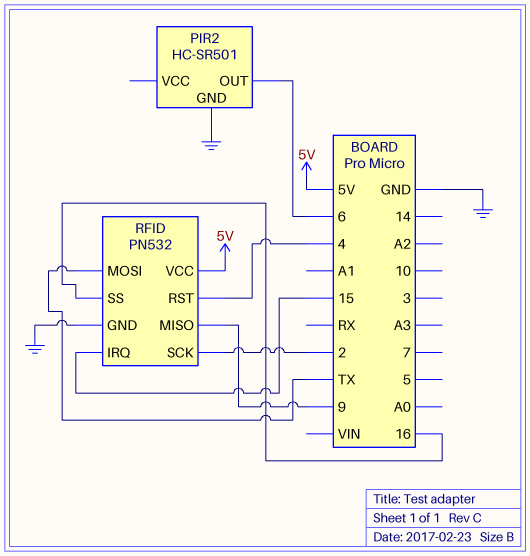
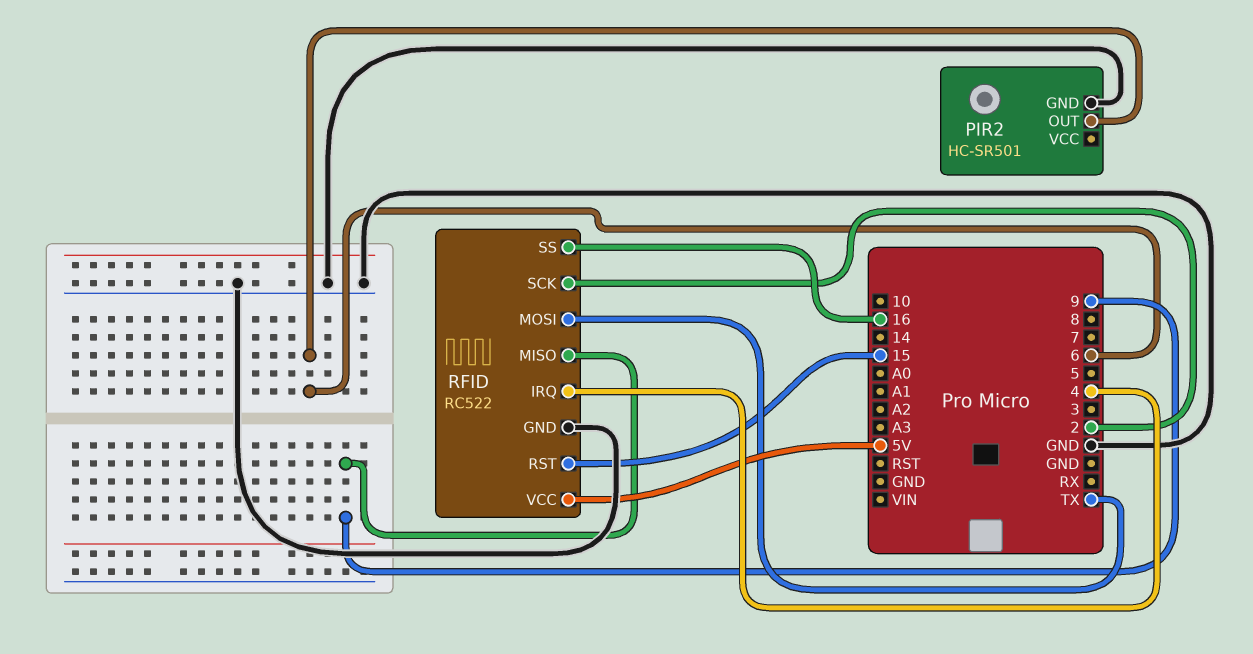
RFID: PN532 -> RC522
RFID pin IRQ: 15 -> 4
RFID pin RST: 4 -> 15

